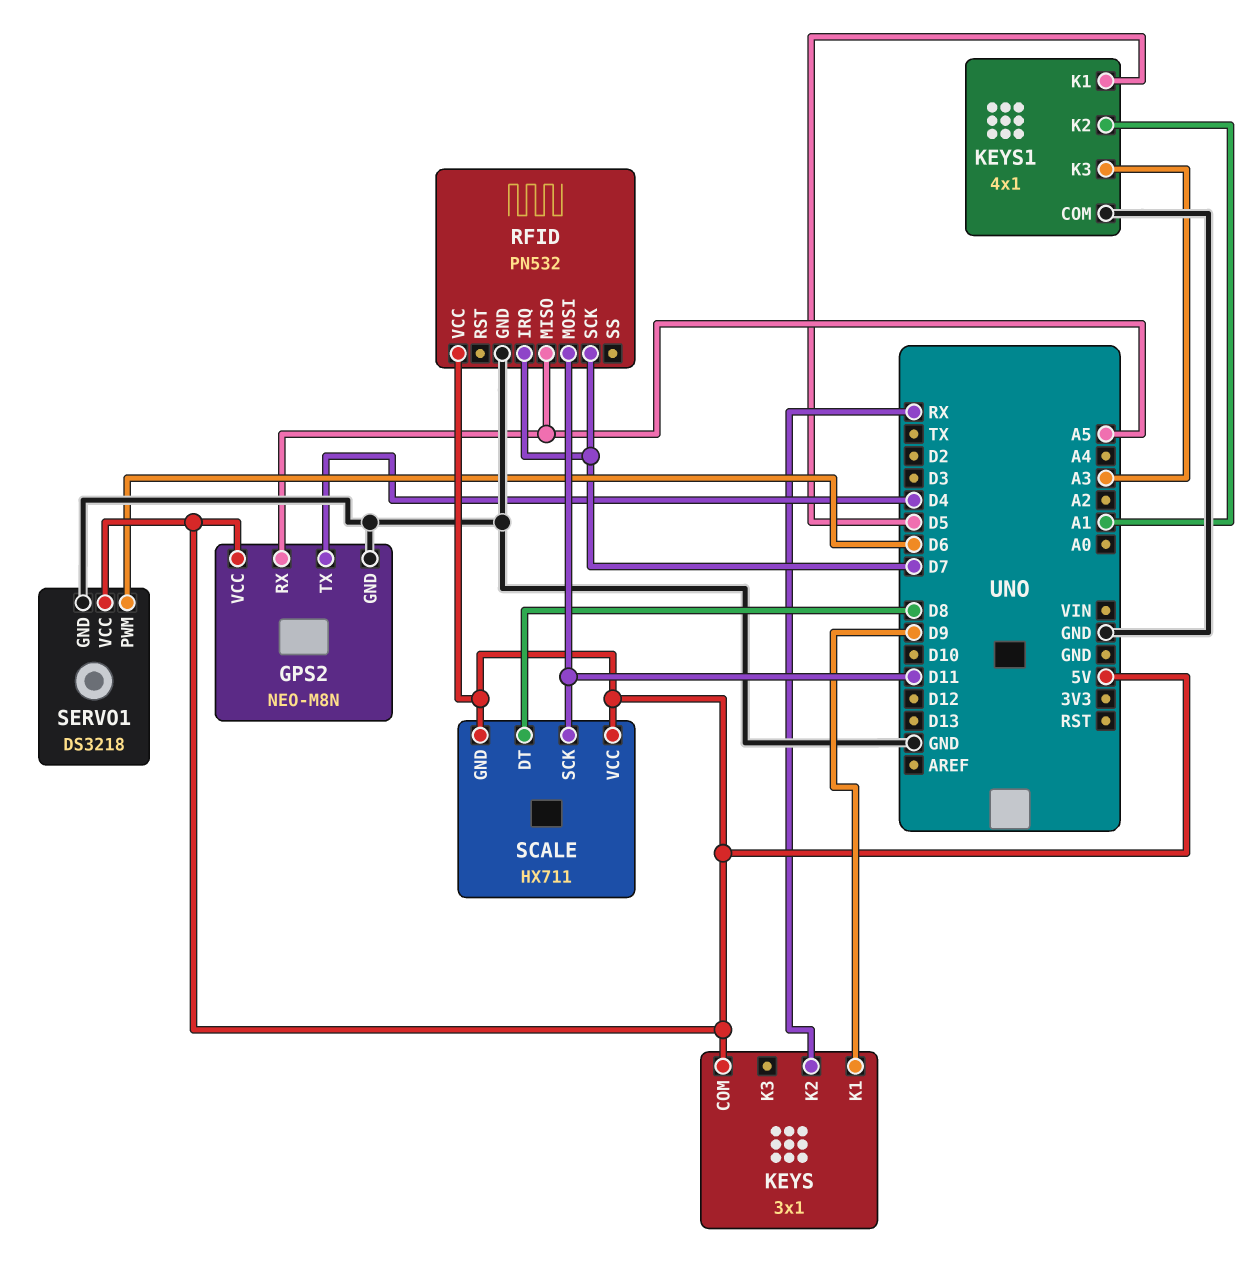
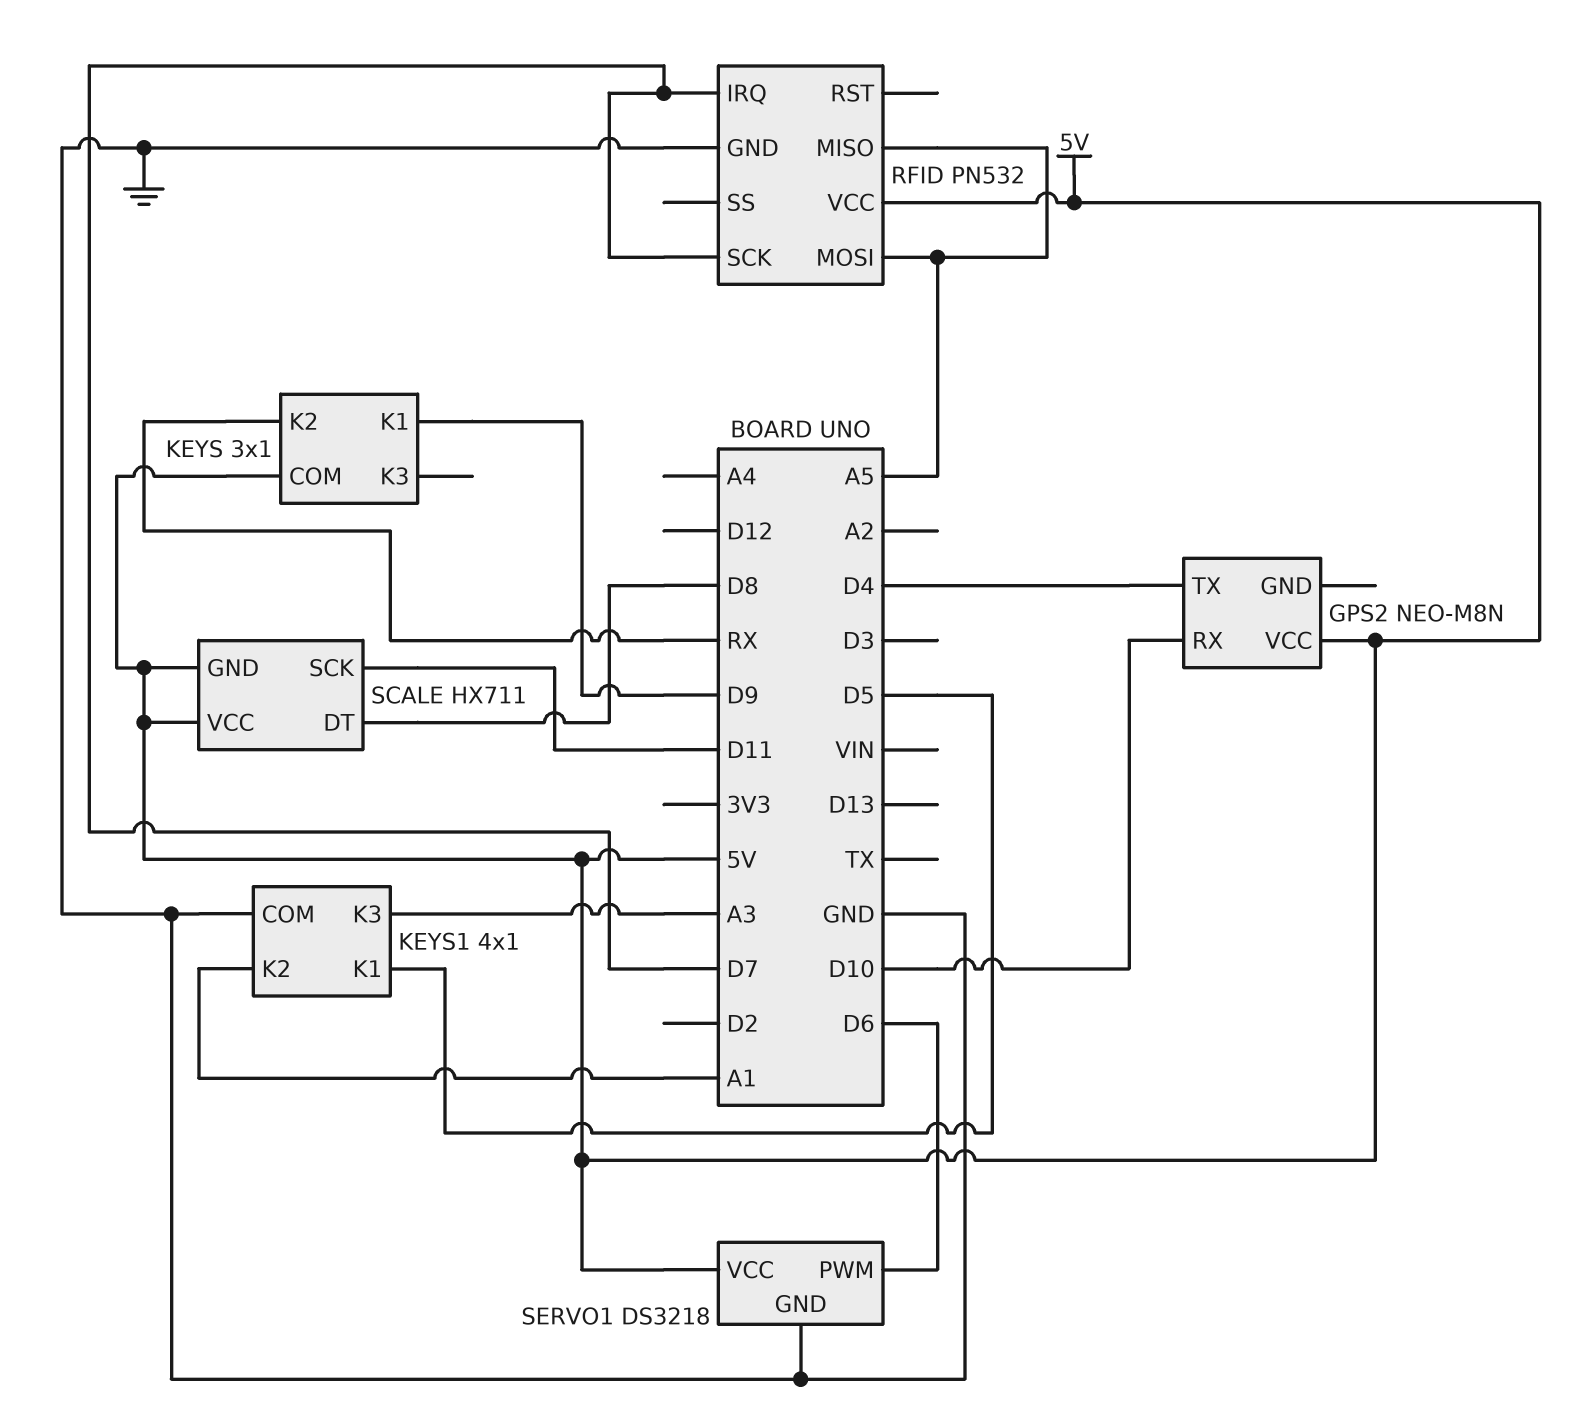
GPS2 pin GND: GND -> none
GPS2 pin RX: A5 -> D10
RFID pin MOSI: D11 -> A5

